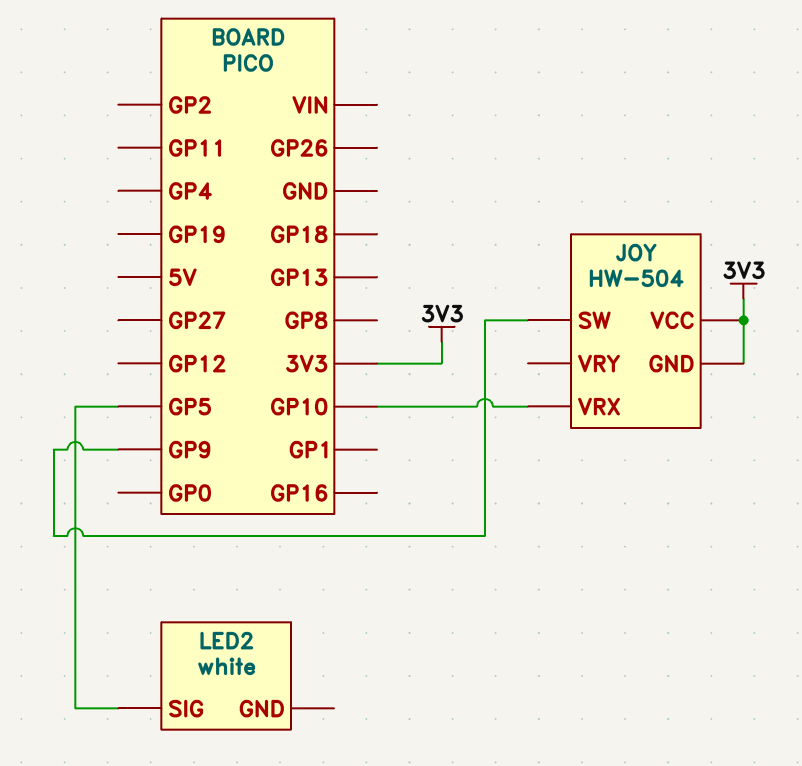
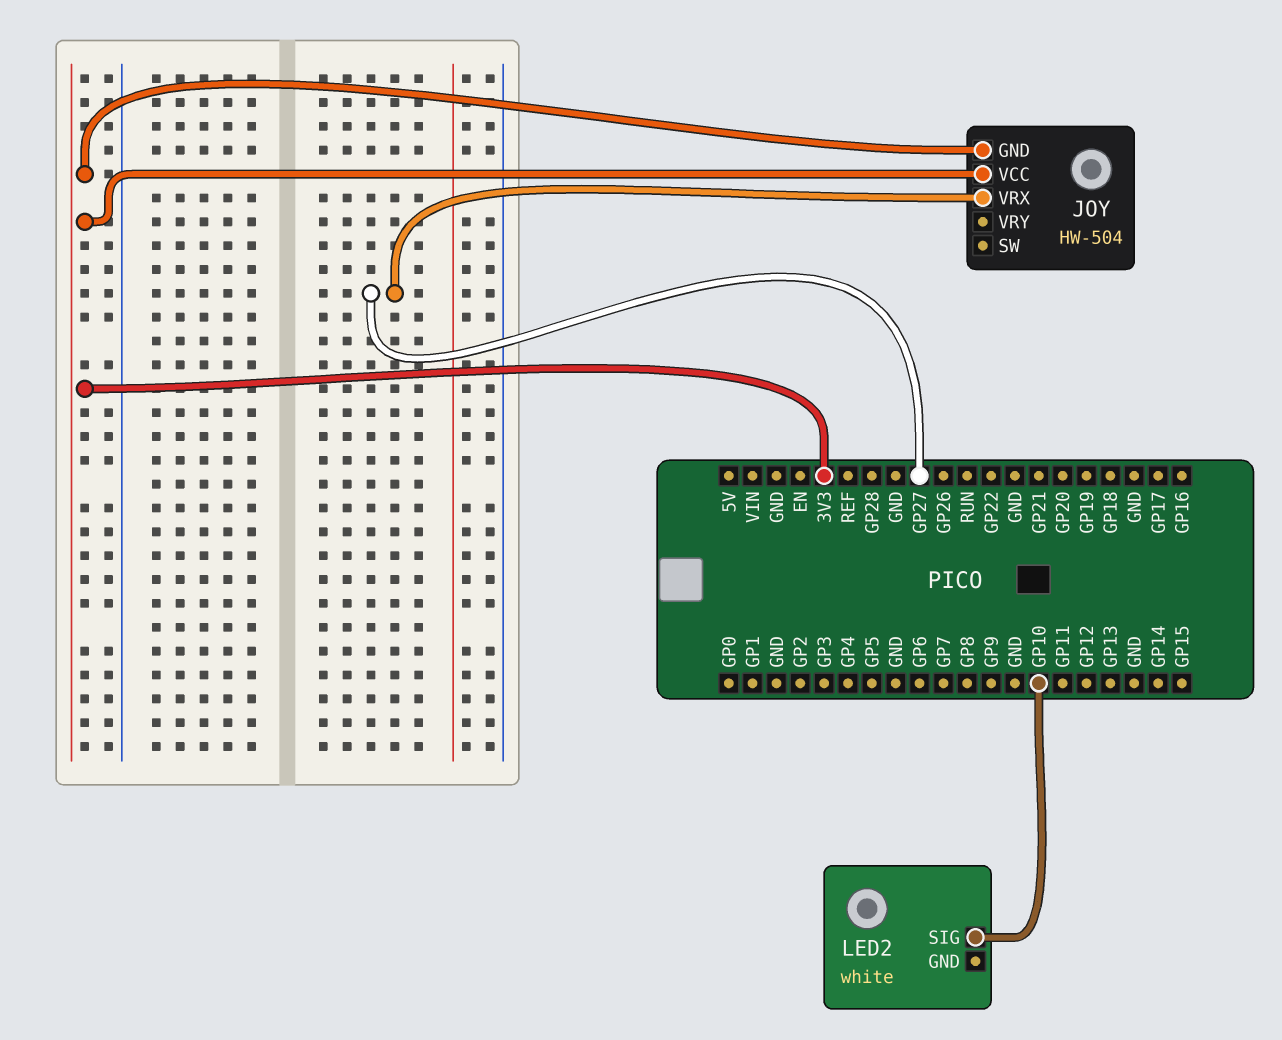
JOY pin SW: GP9 -> none
JOY pin VRX: GP10 -> GP27
LED2 pin SIG: GP5 -> GP10

